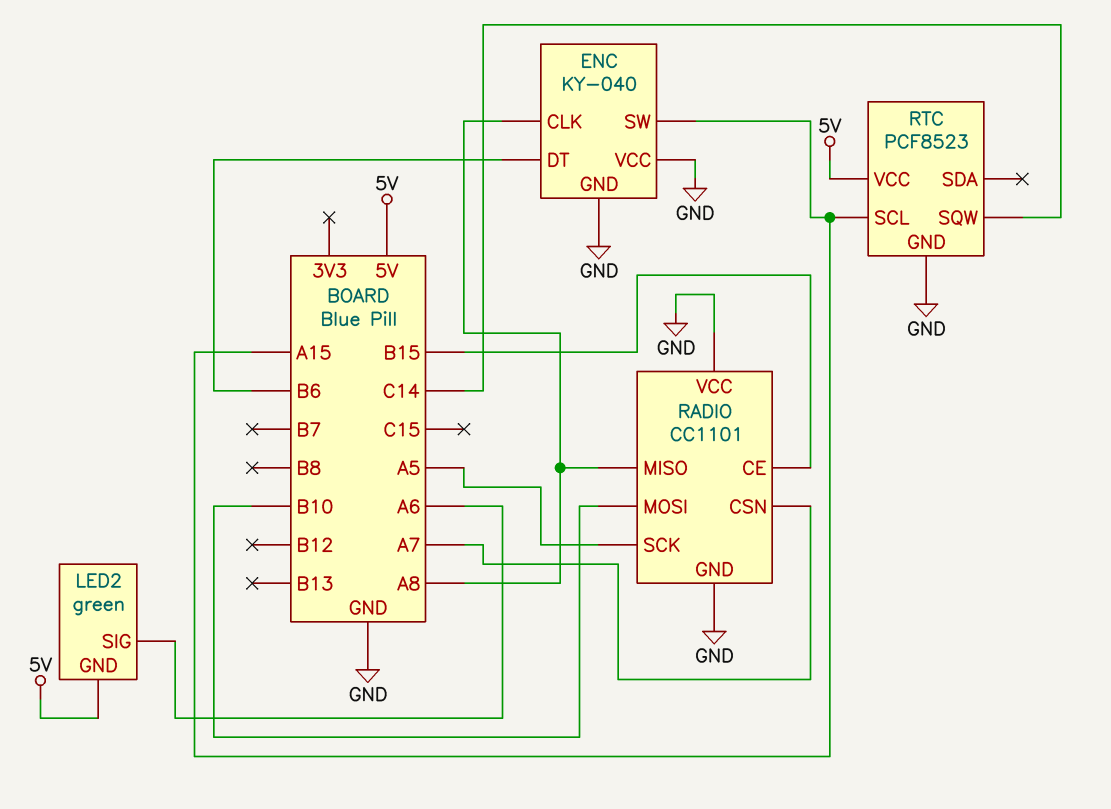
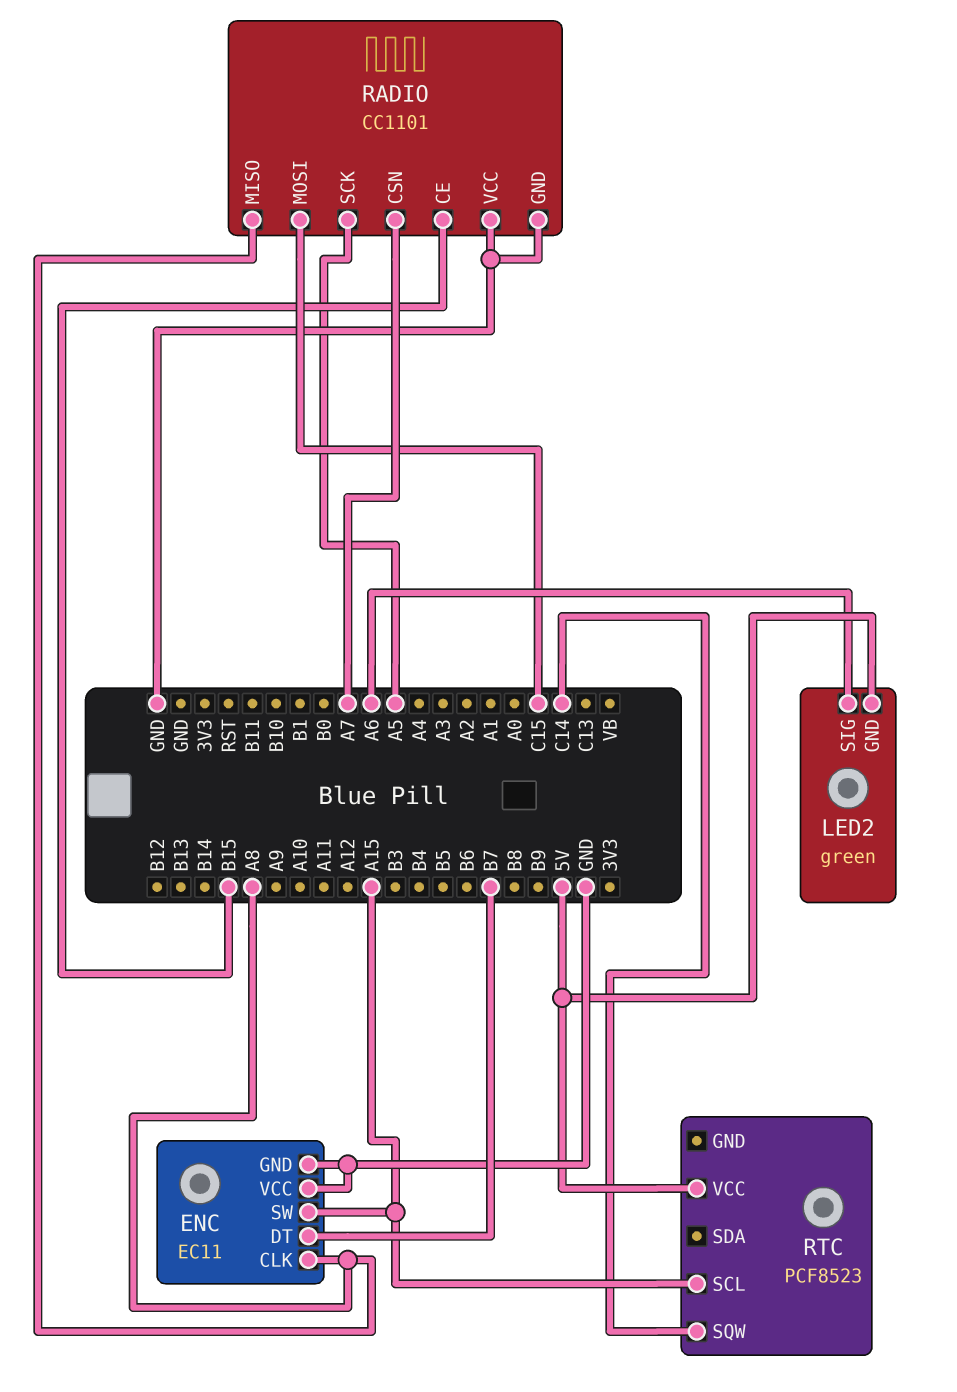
ENC: KY-040 -> EC11
ENC pin DT: B6 -> B7
RADIO pin MOSI: B10 -> C15
RTC pin GND: GND -> none

